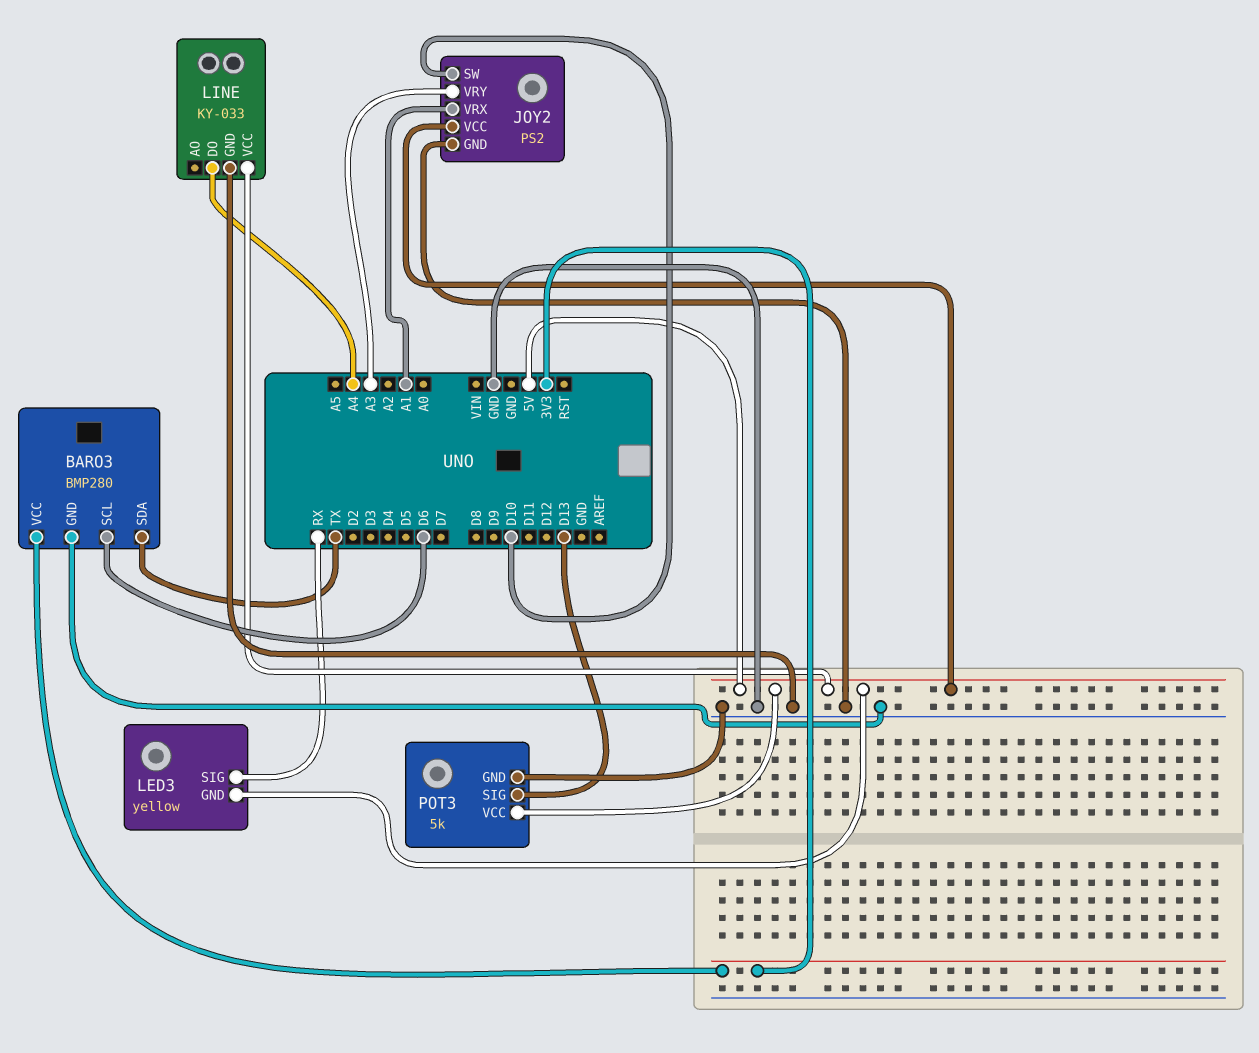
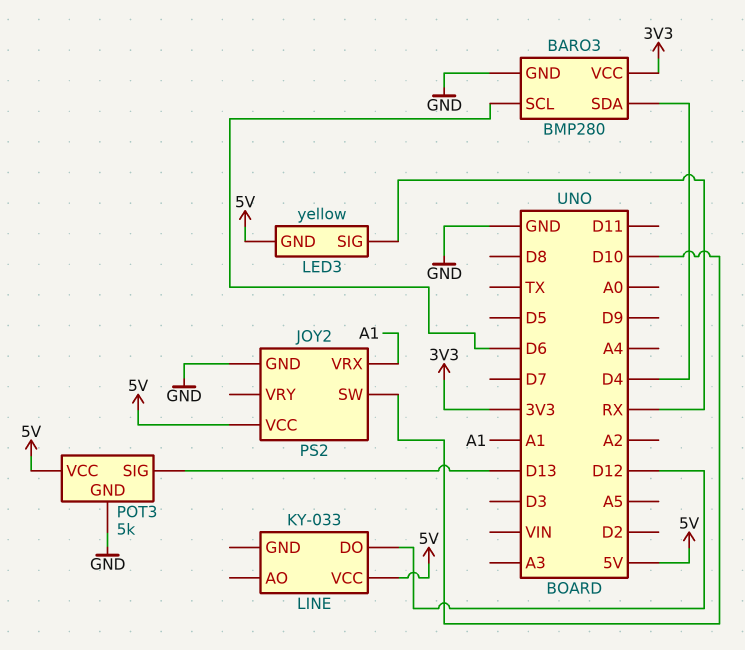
BARO3 pin SDA: TX -> D4
JOY2 pin VRY: A3 -> none
LINE pin DO: A4 -> D12
LINE pin GND: GND -> none

